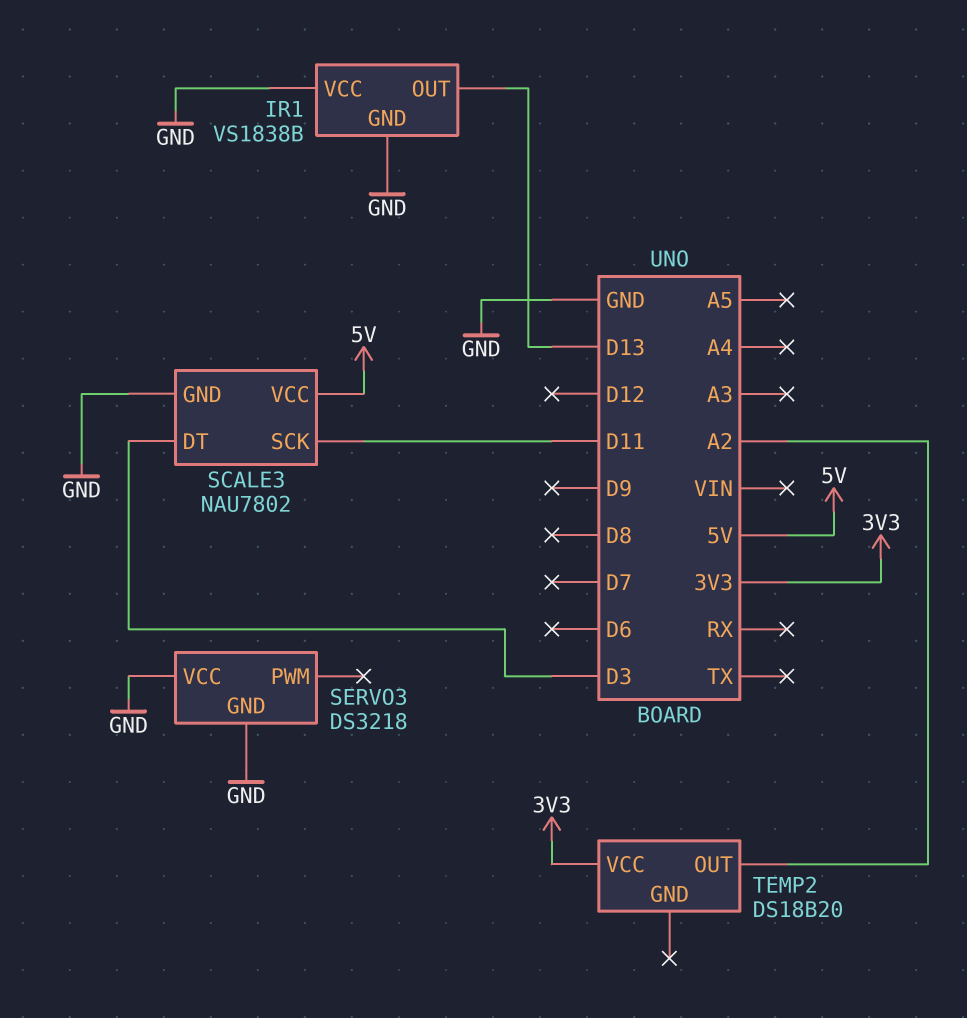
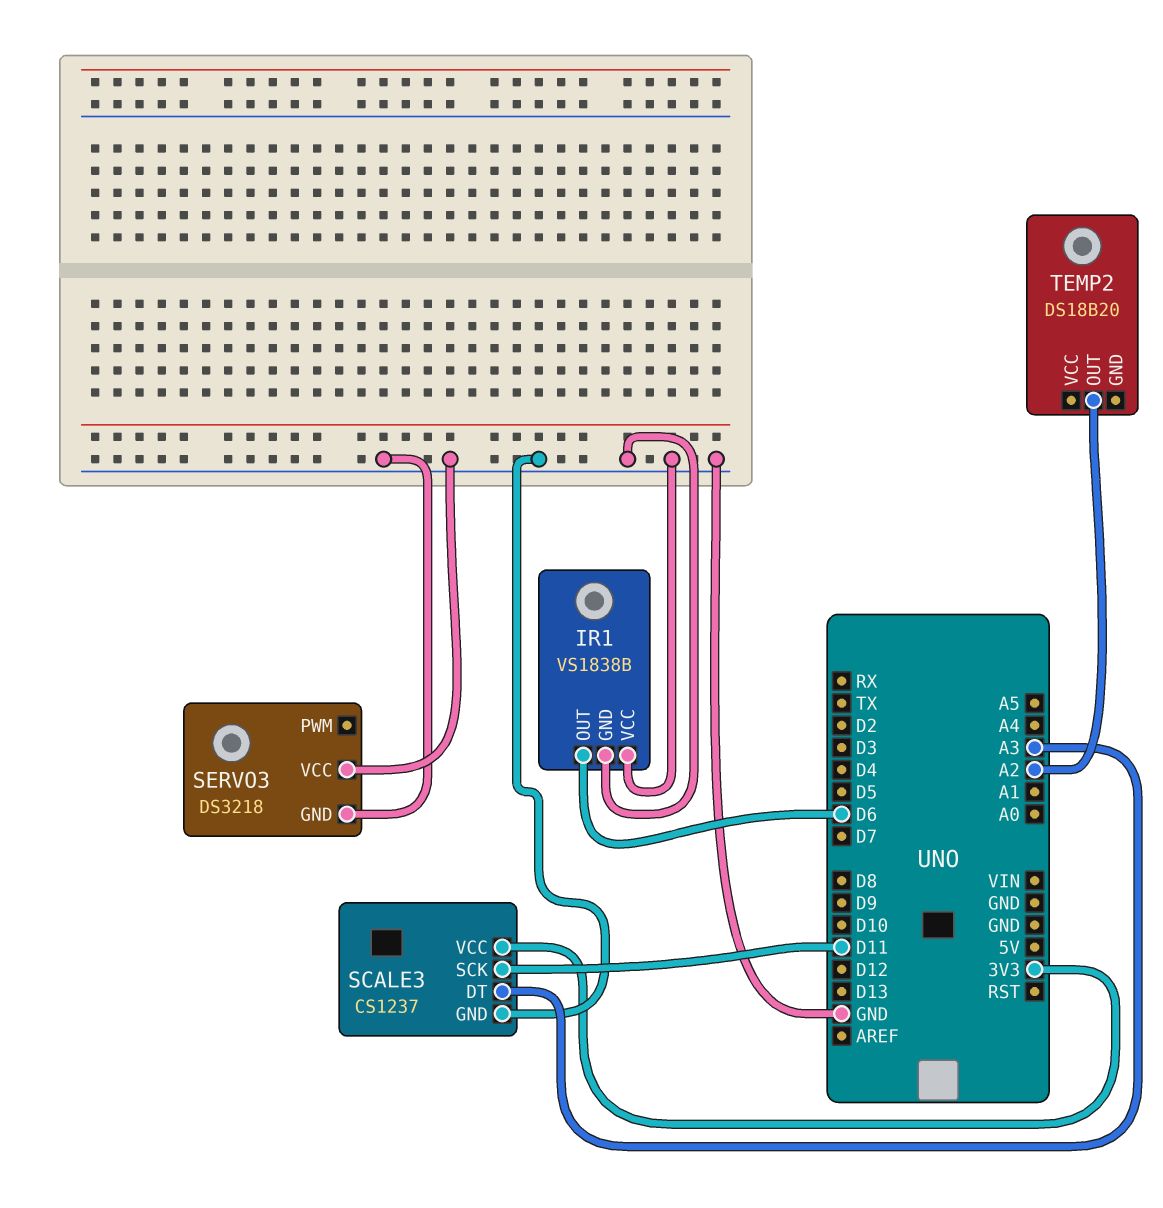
IR1 pin OUT: D13 -> D6
SCALE3: NAU7802 -> CS1237
SCALE3 pin DT: D3 -> A3
SCALE3 pin VCC: 5V -> 3V3
TEMP2 pin VCC: 3V3 -> none

